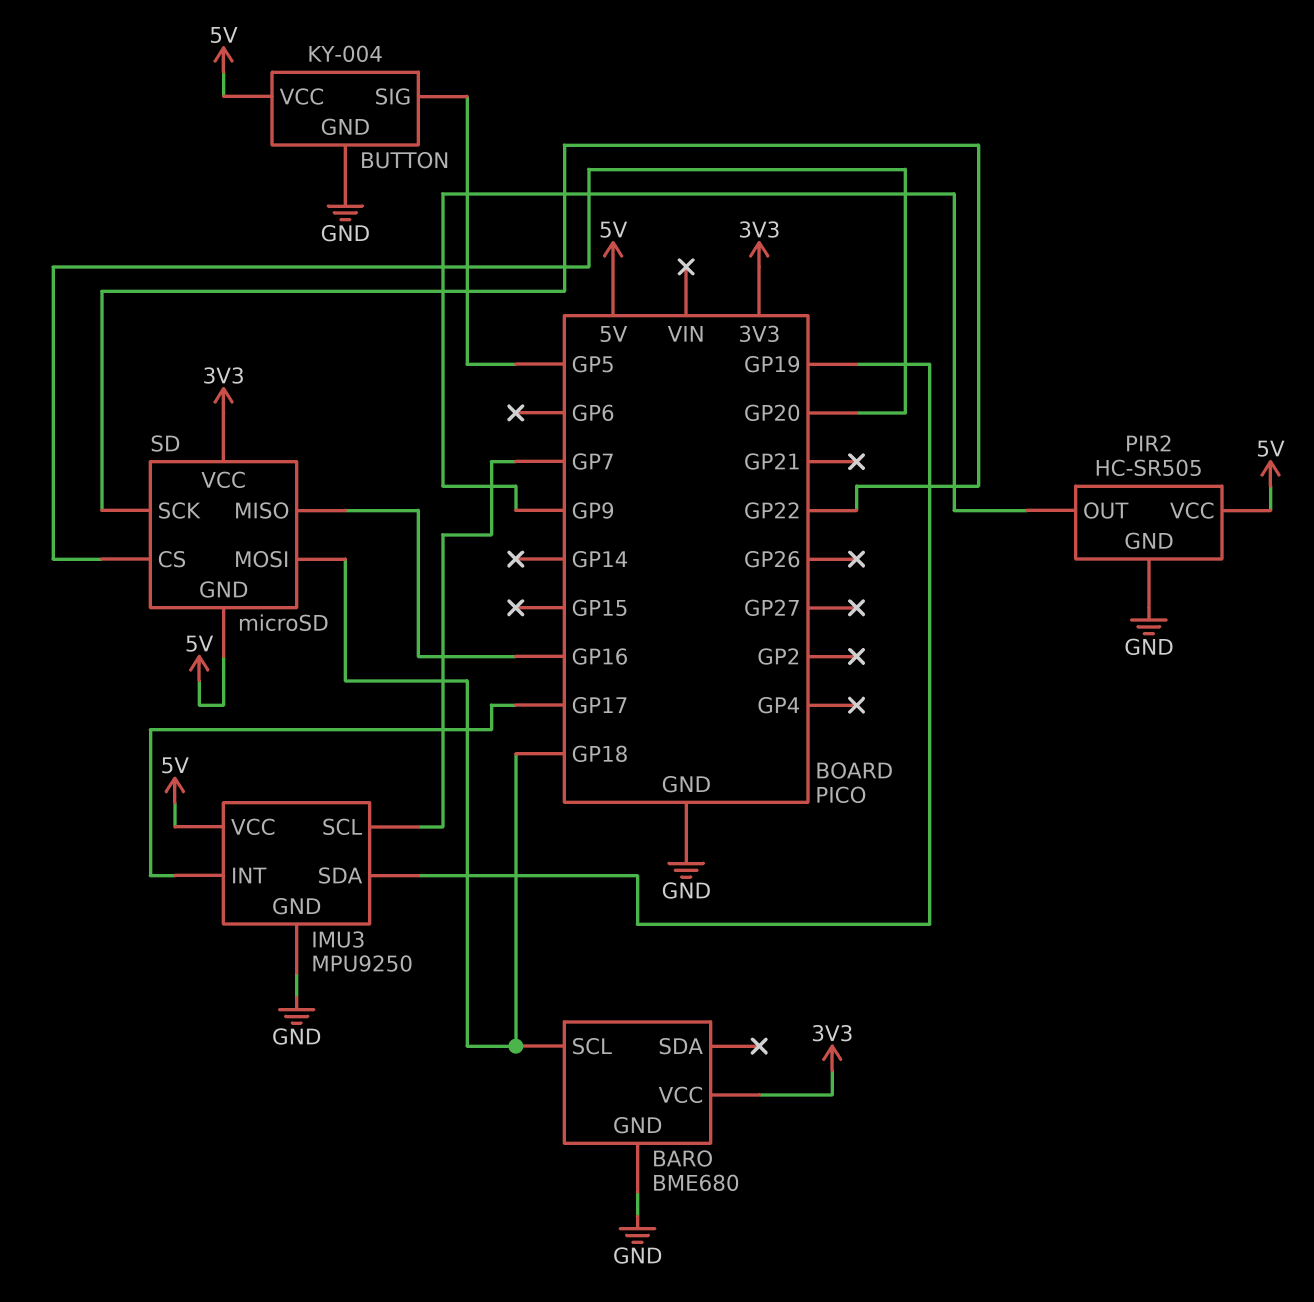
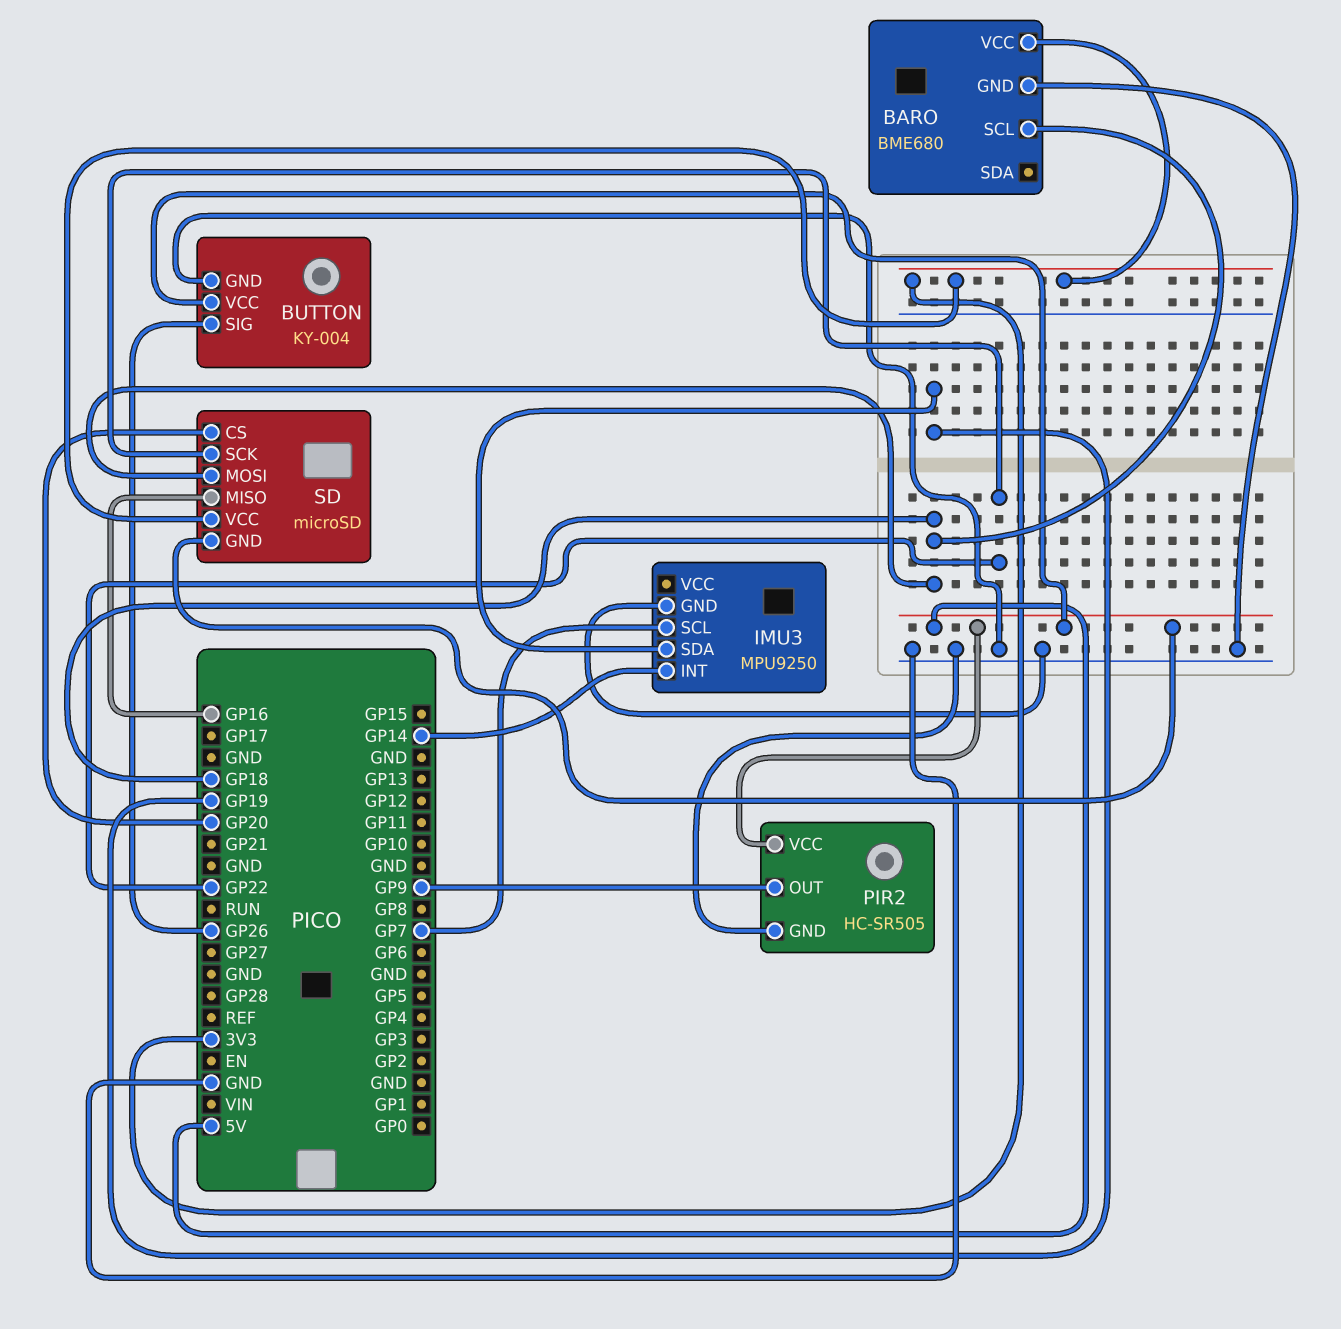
BUTTON pin SIG: GP5 -> GP26
IMU3 pin INT: GP17 -> GP14
IMU3 pin VCC: 5V -> none

